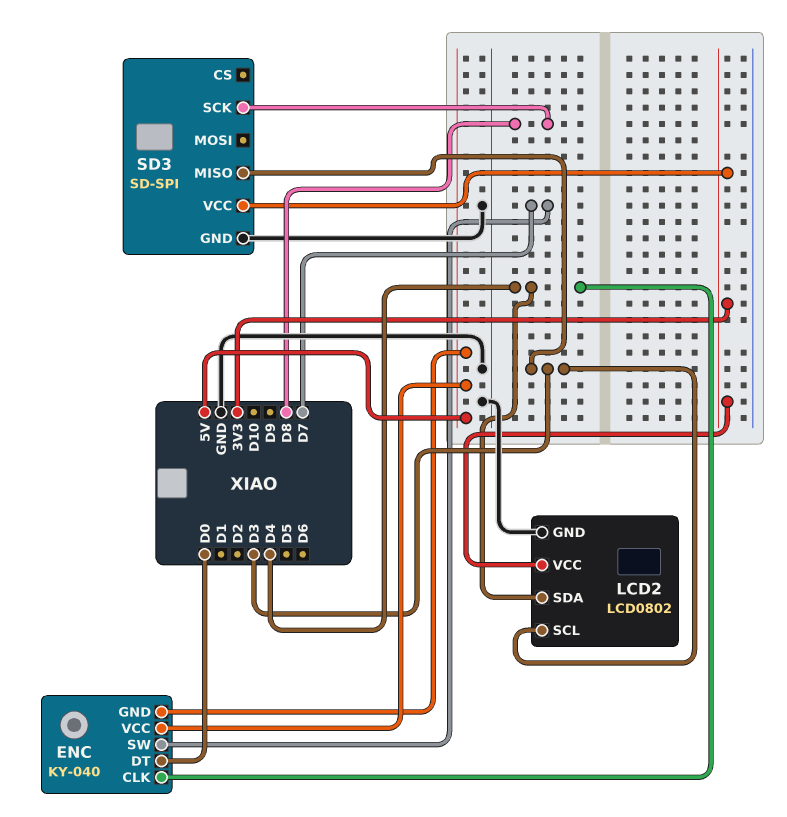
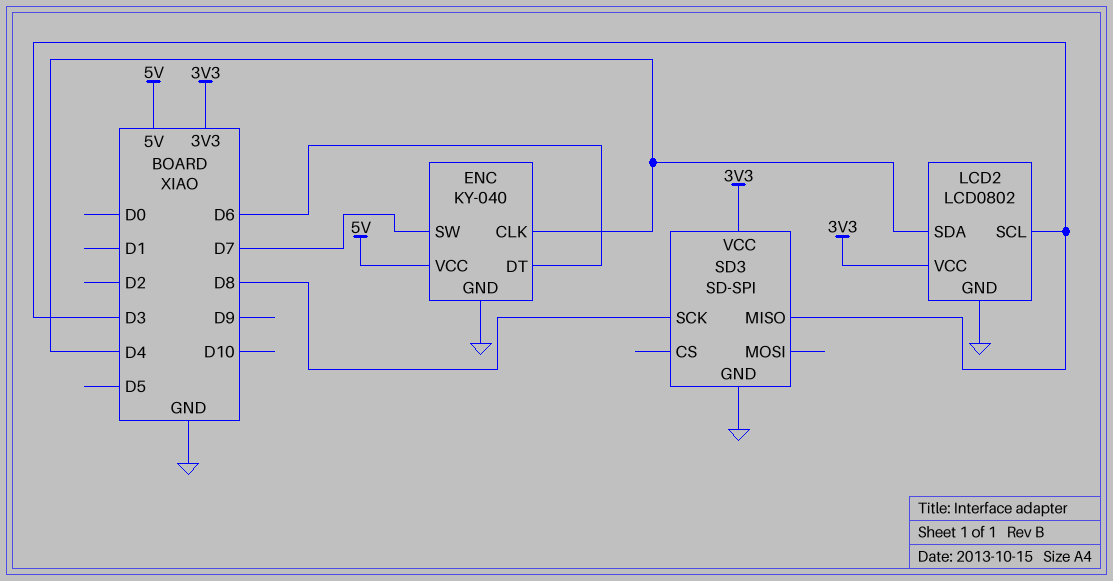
ENC pin DT: D0 -> D6
ENC pin GND: 5V -> GND

